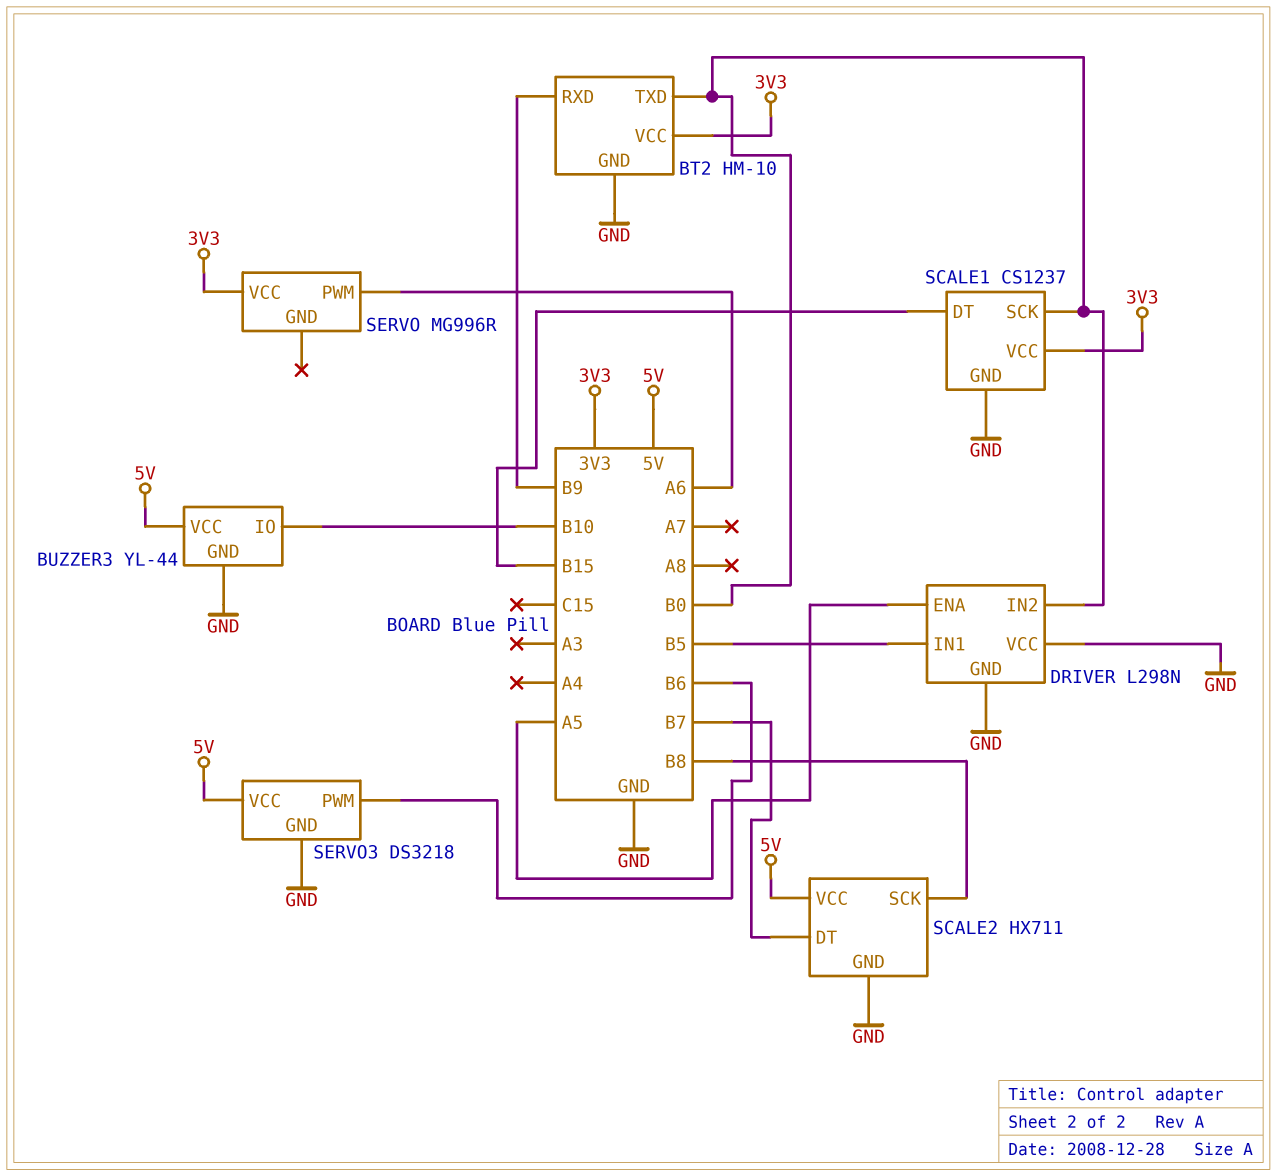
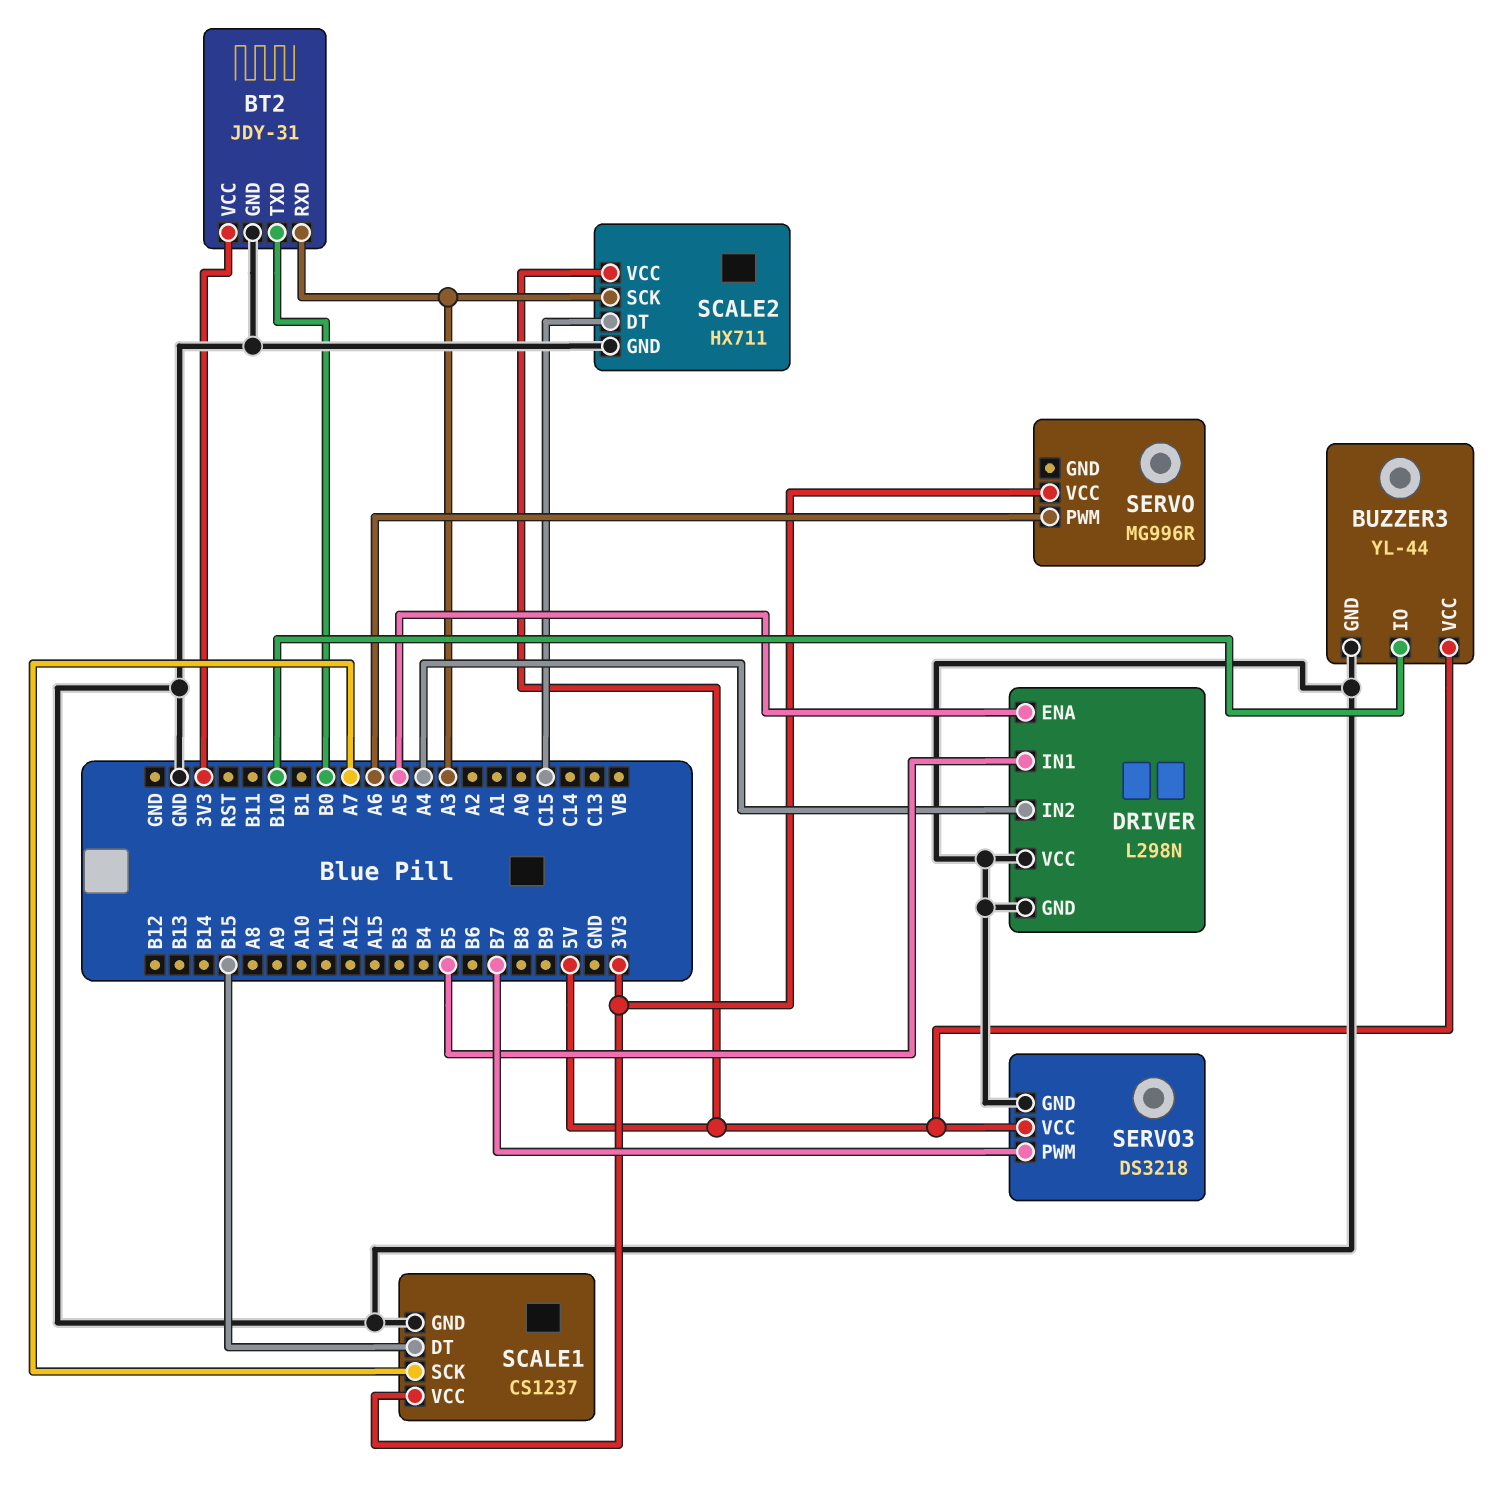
BT2: HM-10 -> JDY-31
BT2 pin RXD: B9 -> A3
DRIVER pin IN2: B0 -> A4
SCALE1 pin SCK: B0 -> A7
SCALE2 pin DT: B7 -> C15
SCALE2 pin SCK: B8 -> A3
SERVO3 pin PWM: B6 -> B7

